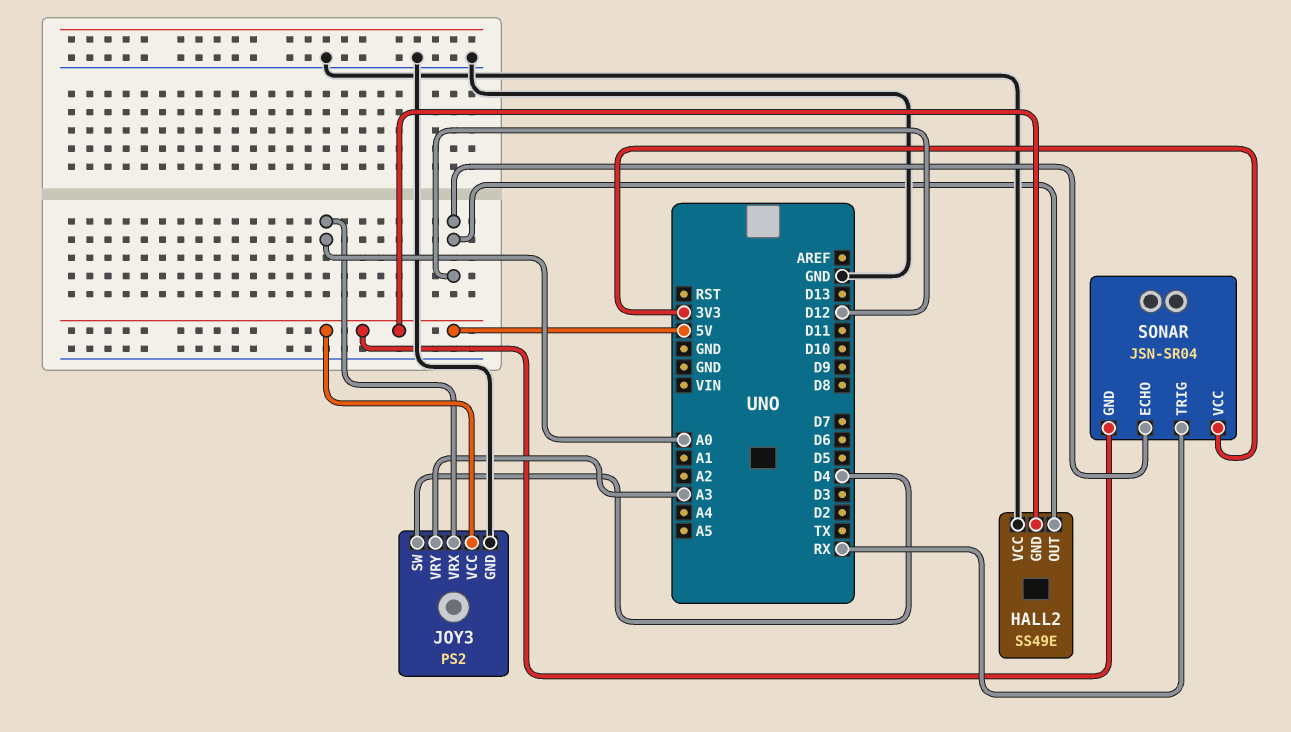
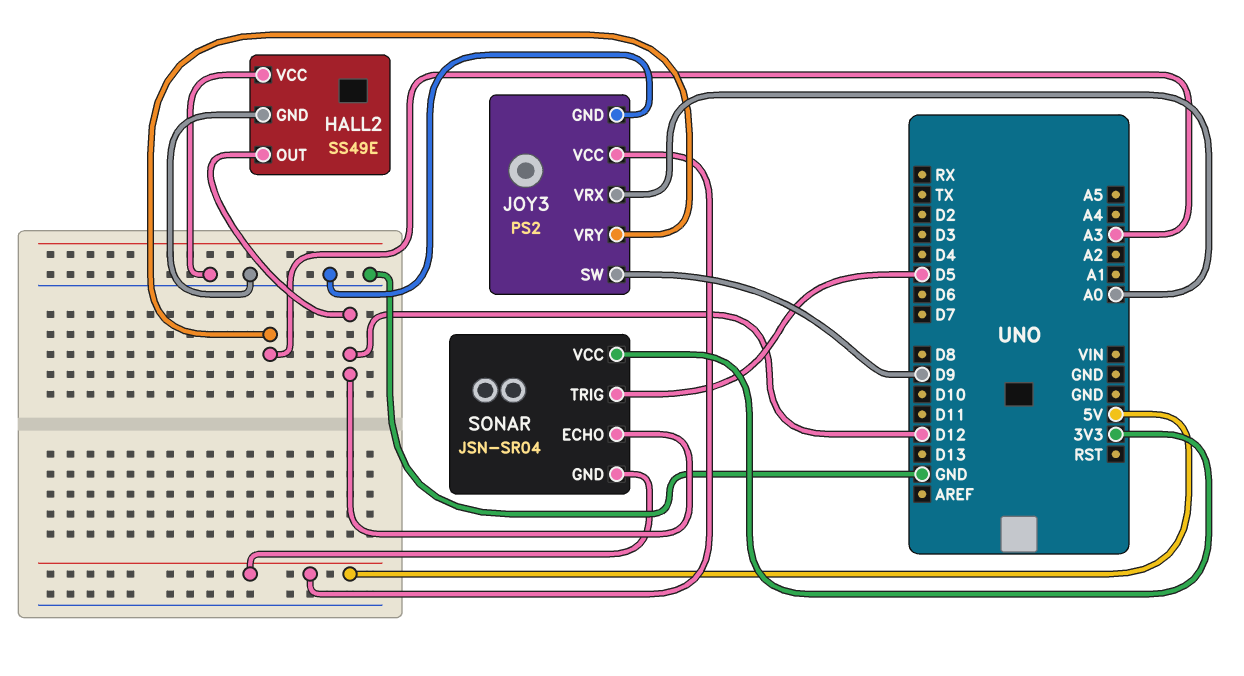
HALL2 pin GND: 5V -> GND
JOY3 pin SW: D4 -> D9
SONAR pin TRIG: RX -> D5

